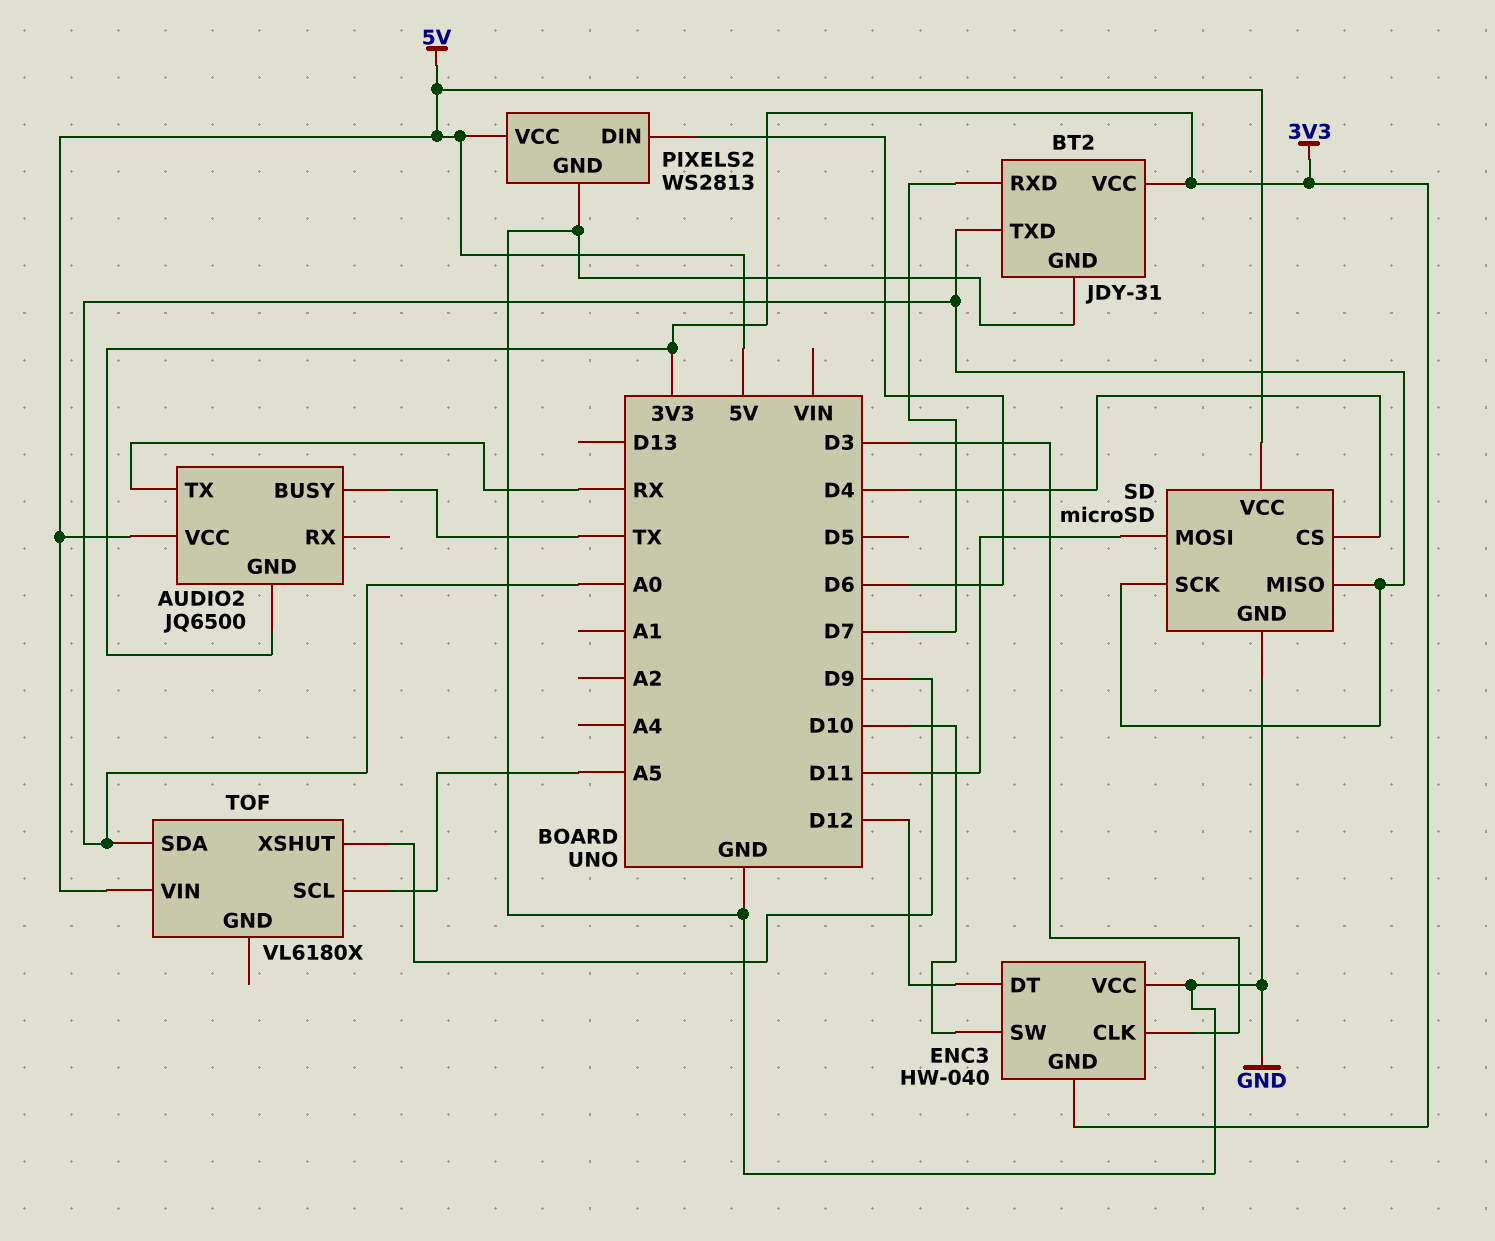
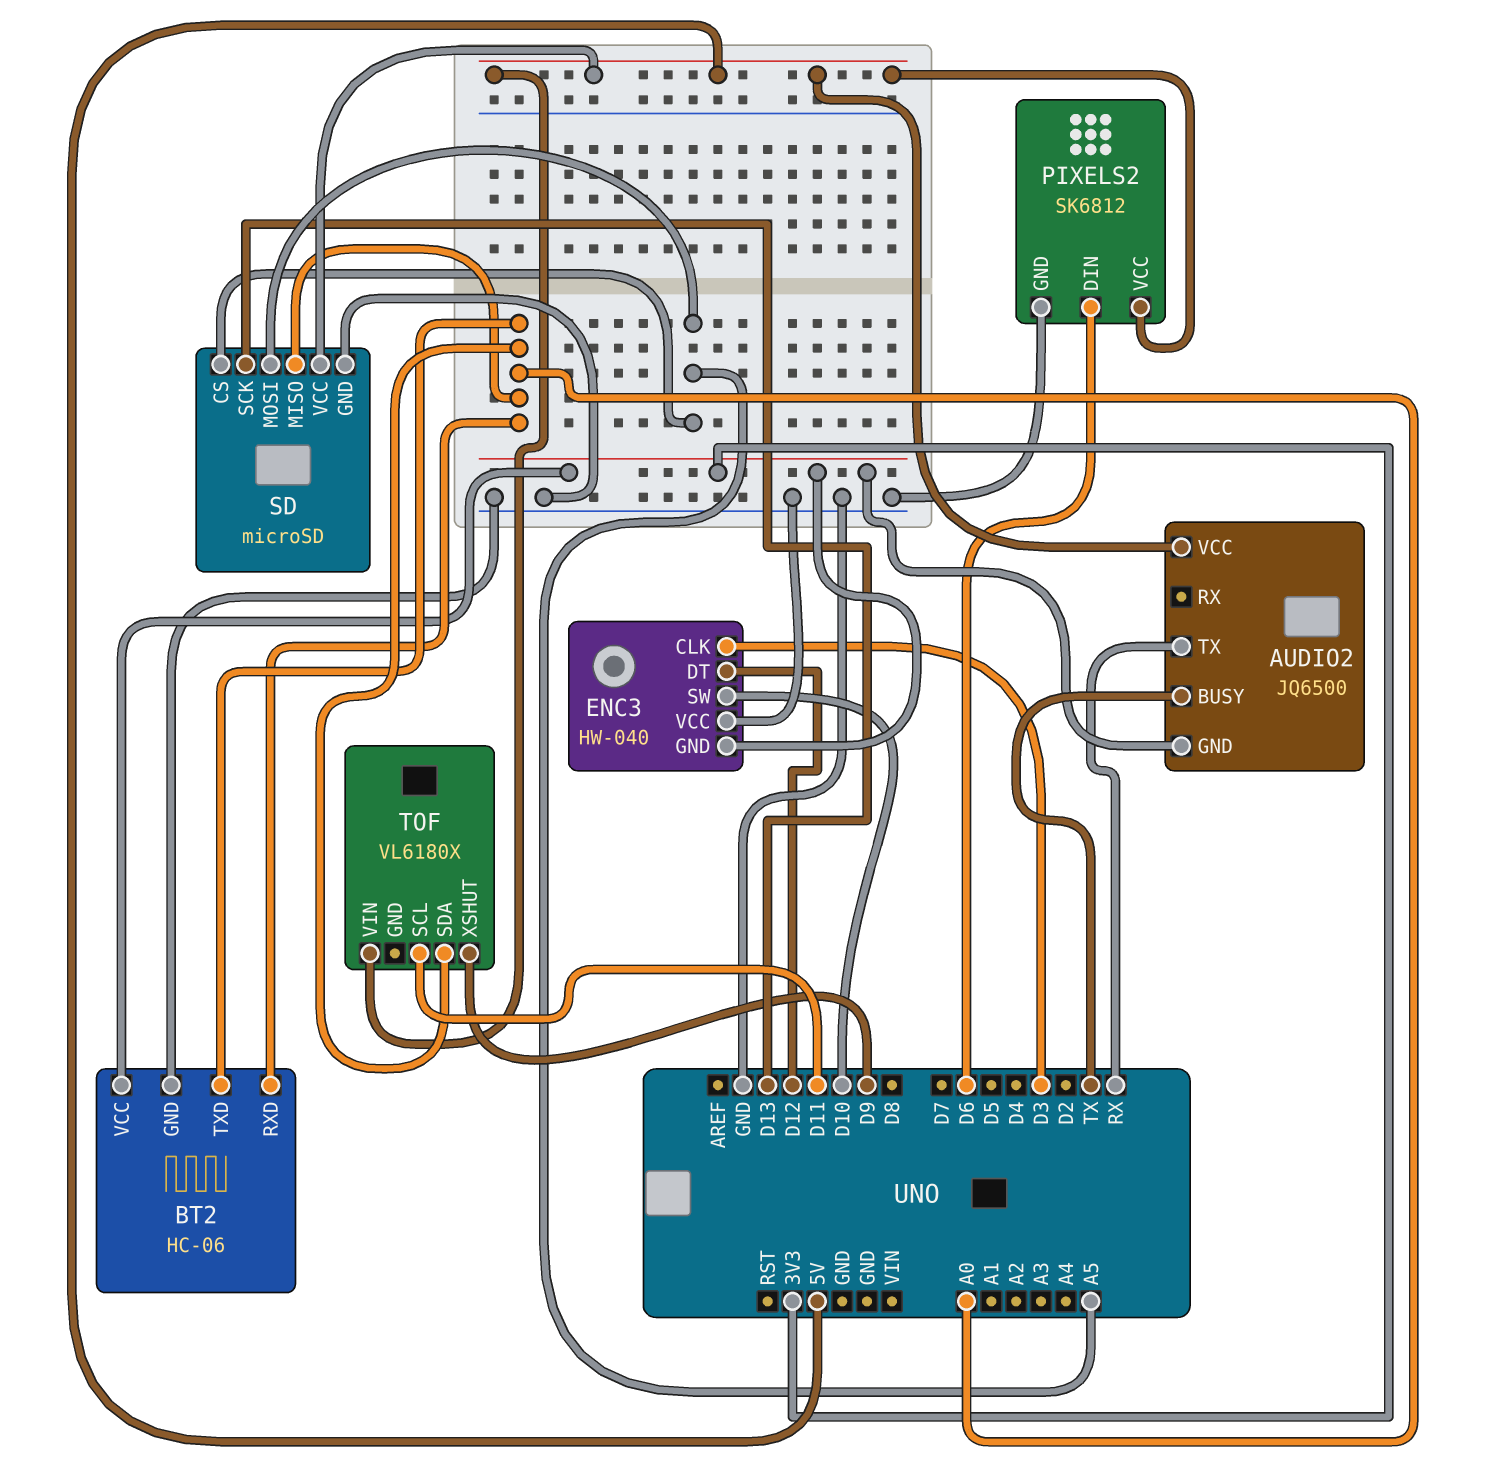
BT2: JDY-31 -> HC-06
BT2 pin RXD: D7 -> A0
PIXELS2: WS2813 -> SK6812
SD pin CS: D4 -> A5
SD pin MOSI: D11 -> A5
SD pin SCK: A0 -> D13
TOF pin SCL: A5 -> D11

